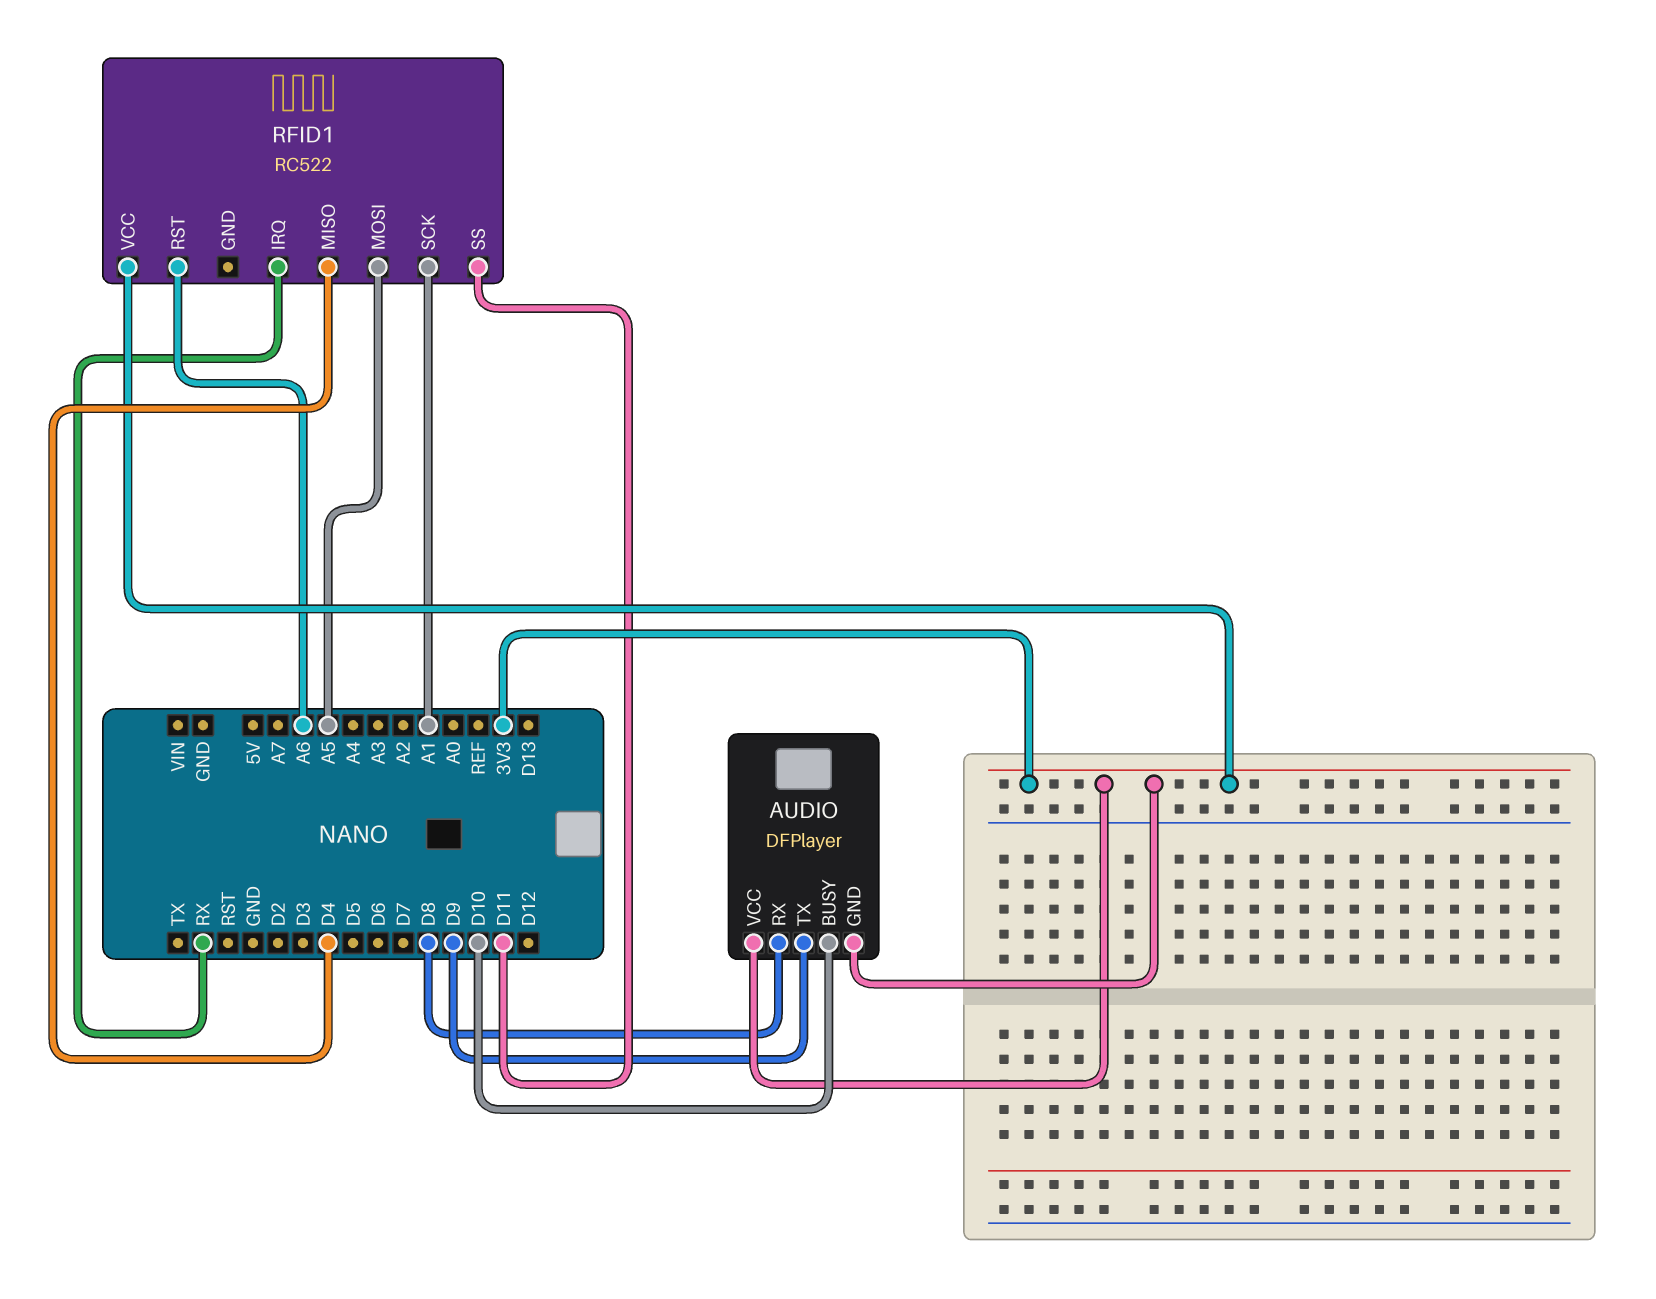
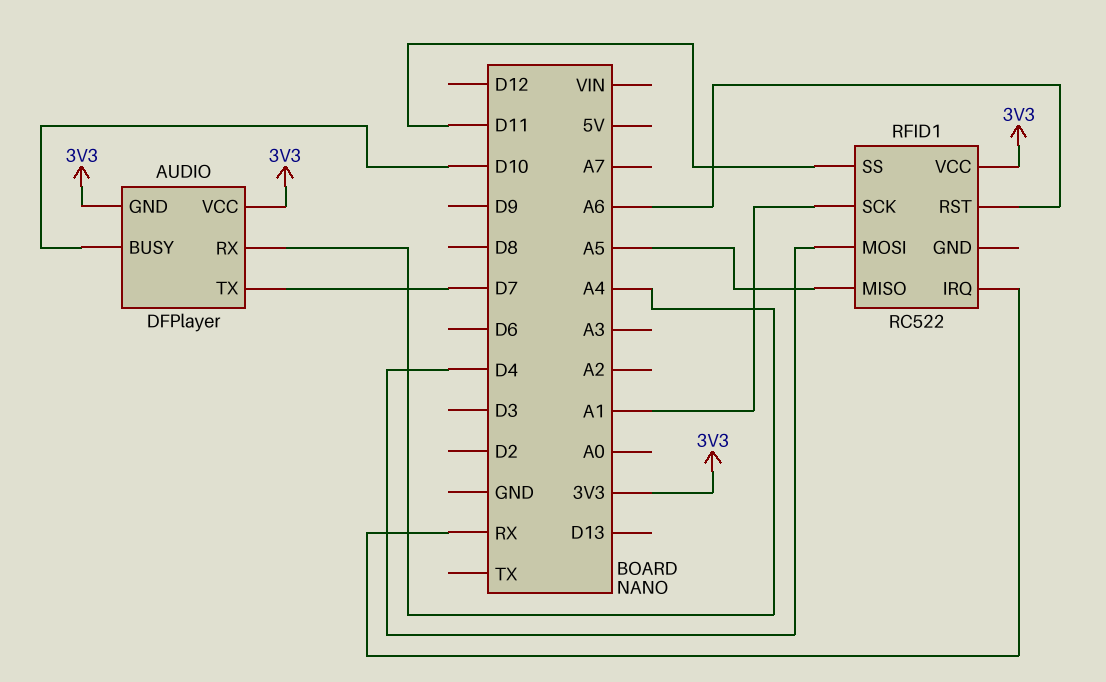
AUDIO pin RX: D8 -> A4
AUDIO pin TX: D9 -> D7
RFID1 pin MISO: D4 -> A5
RFID1 pin MOSI: A5 -> D4

